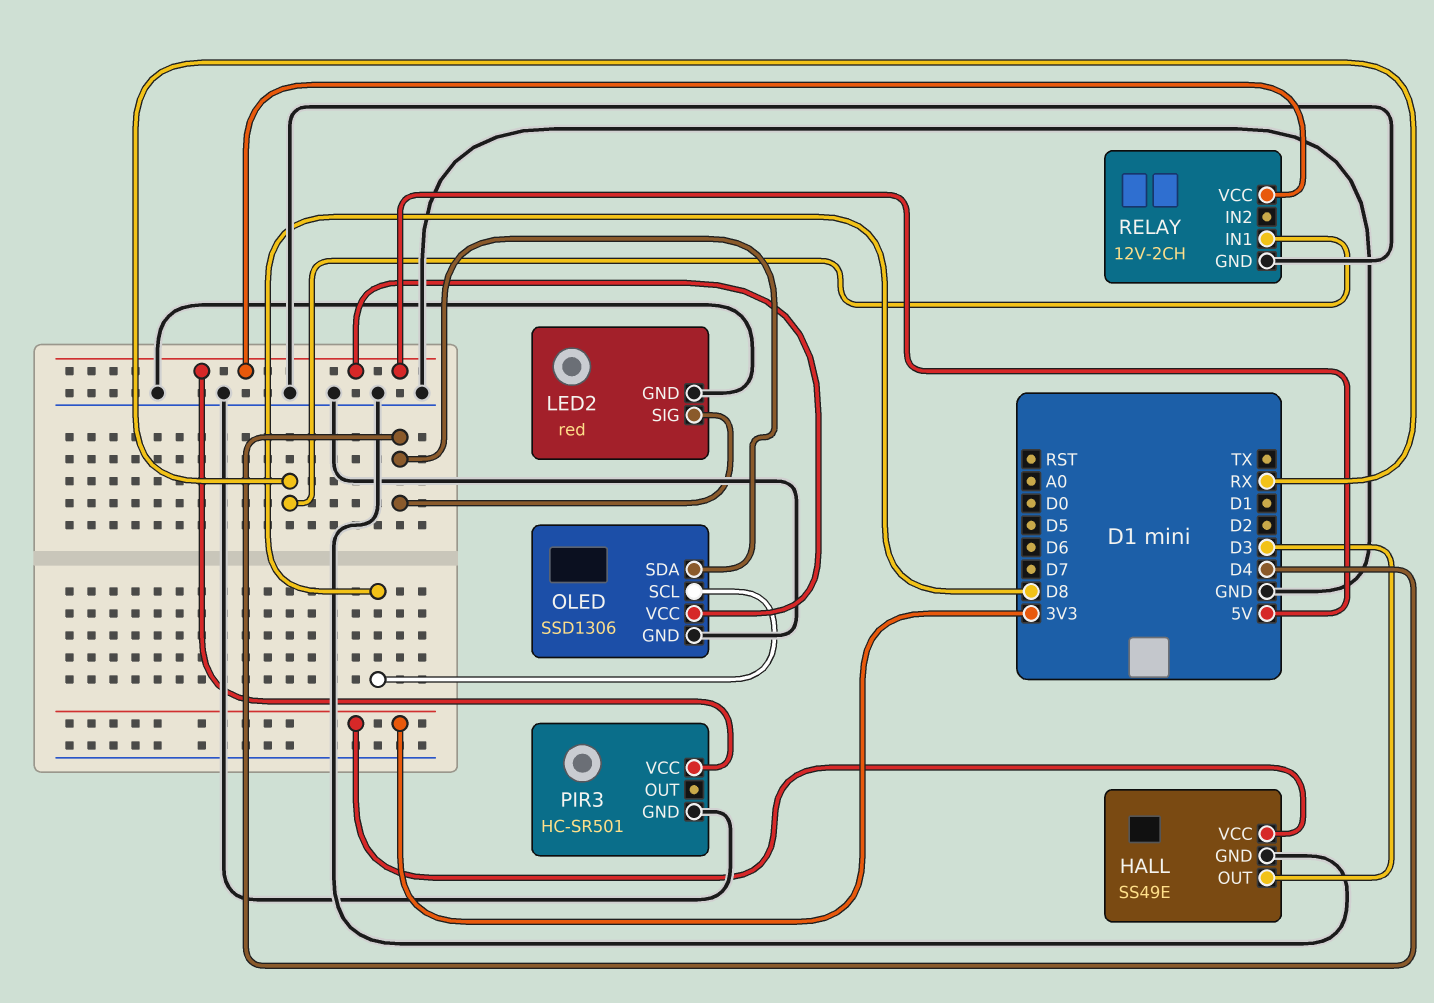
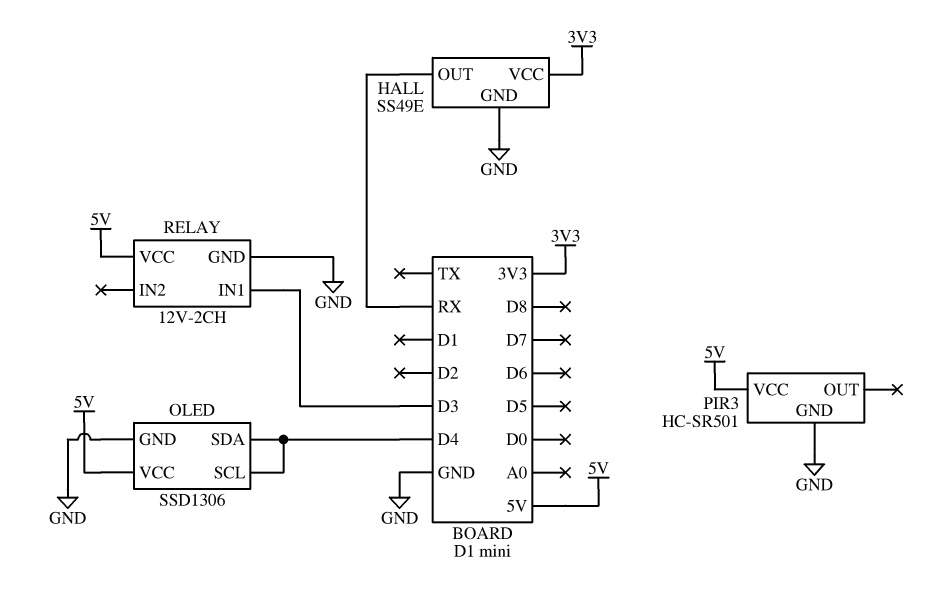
HALL pin OUT: D3 -> RX
LED2: red -> none
LED2 pin GND: GND -> none
LED2 pin SIG: D4 -> none
OLED pin SCL: D8 -> D4
RELAY pin IN1: RX -> D3

